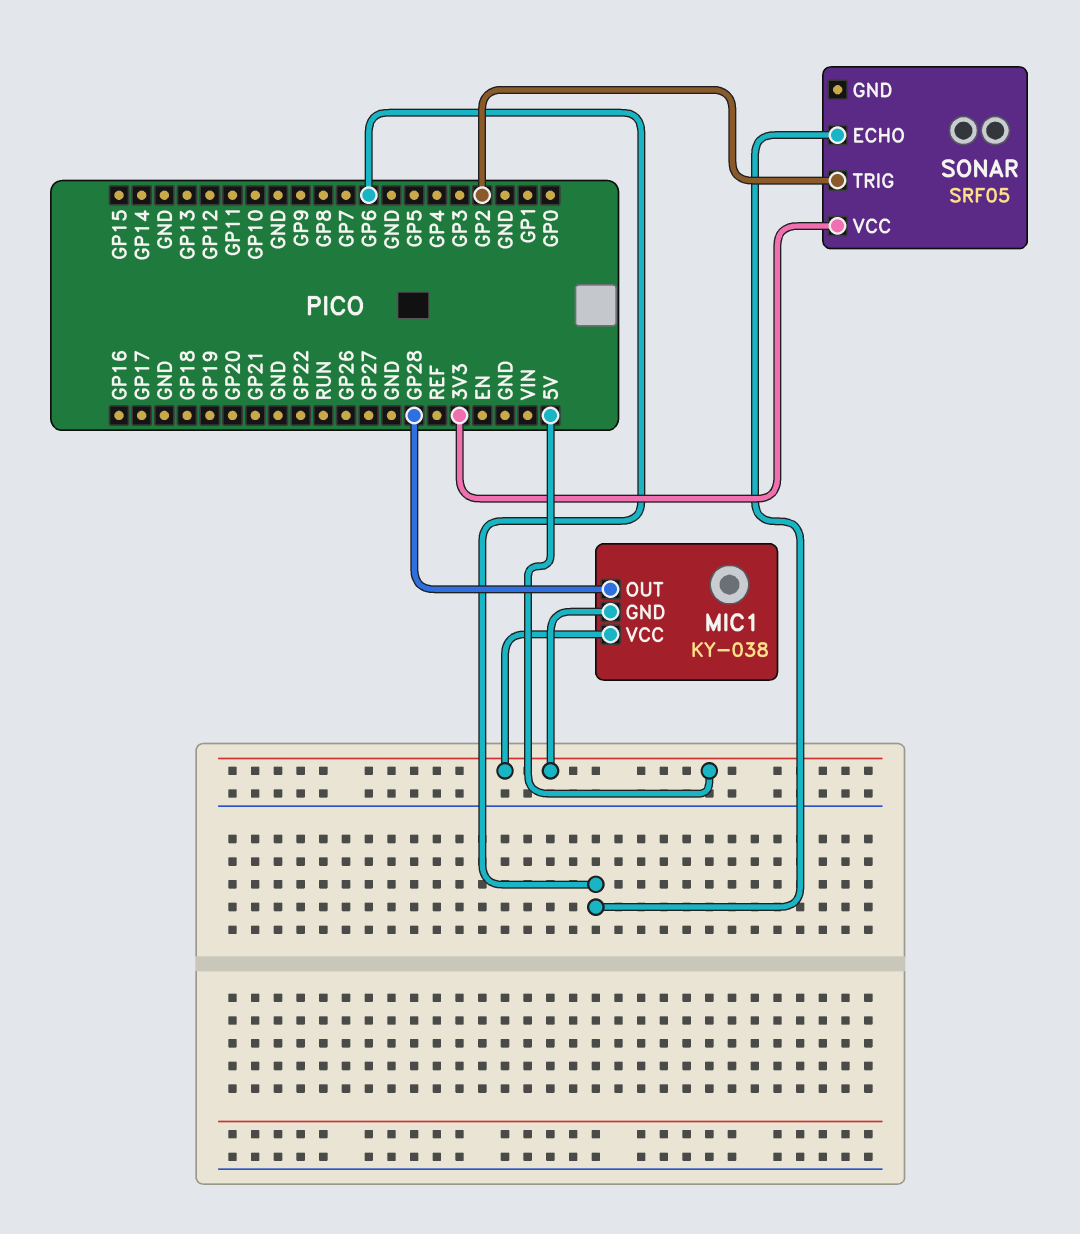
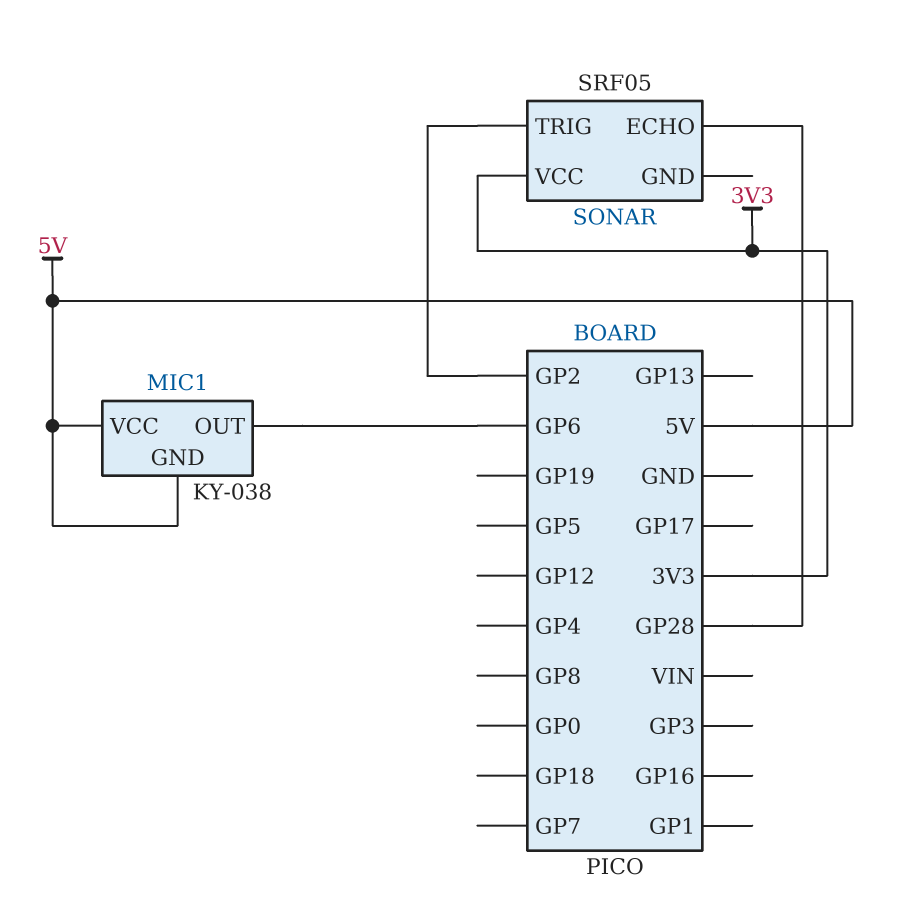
MIC1 pin OUT: GP28 -> GP6
SONAR pin ECHO: GP6 -> GP28

